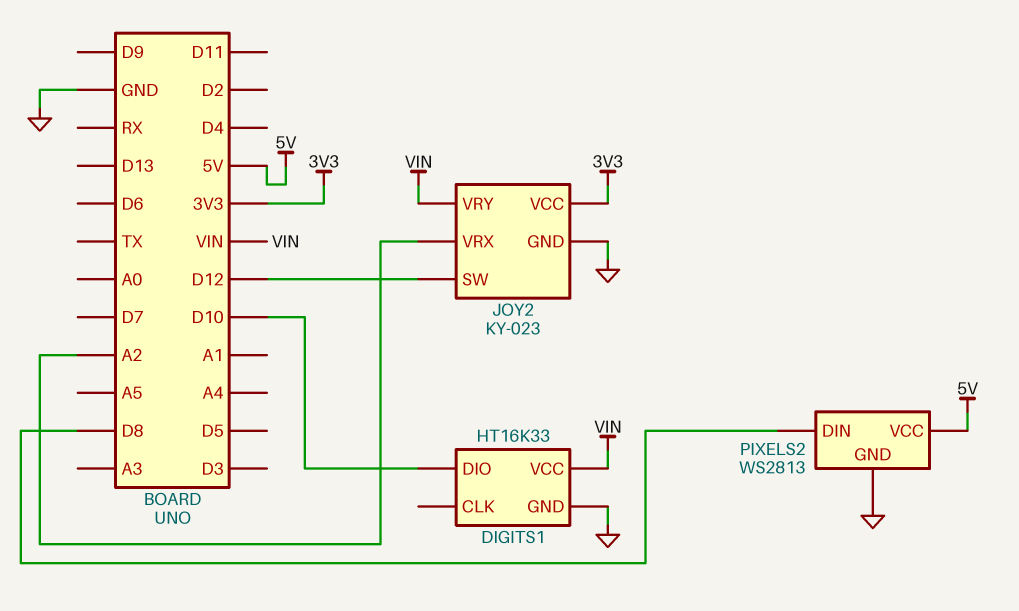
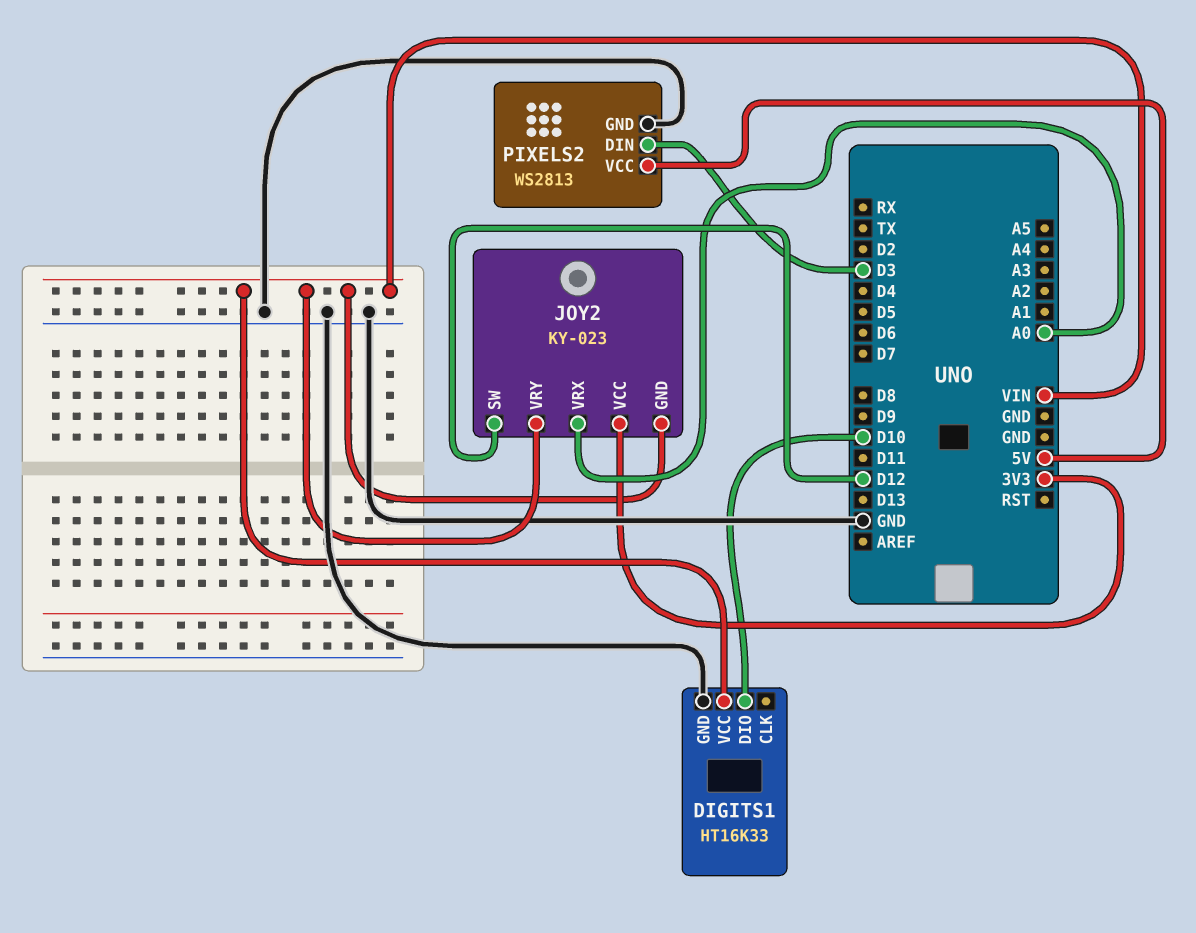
JOY2 pin GND: GND -> VIN
JOY2 pin VRX: A2 -> A0
PIXELS2 pin DIN: D8 -> D3

